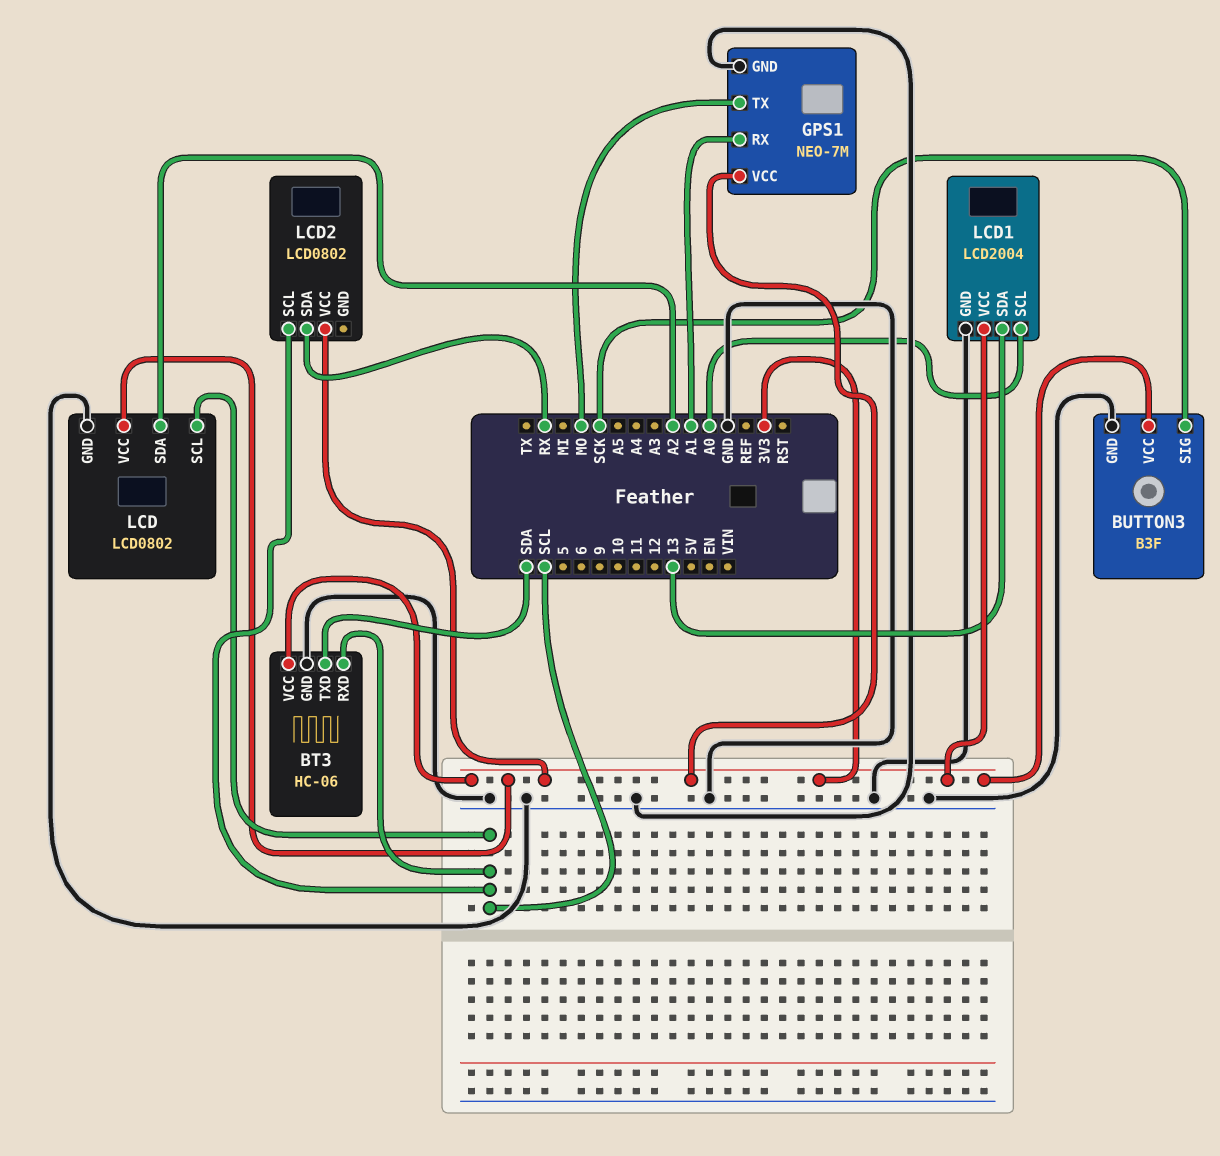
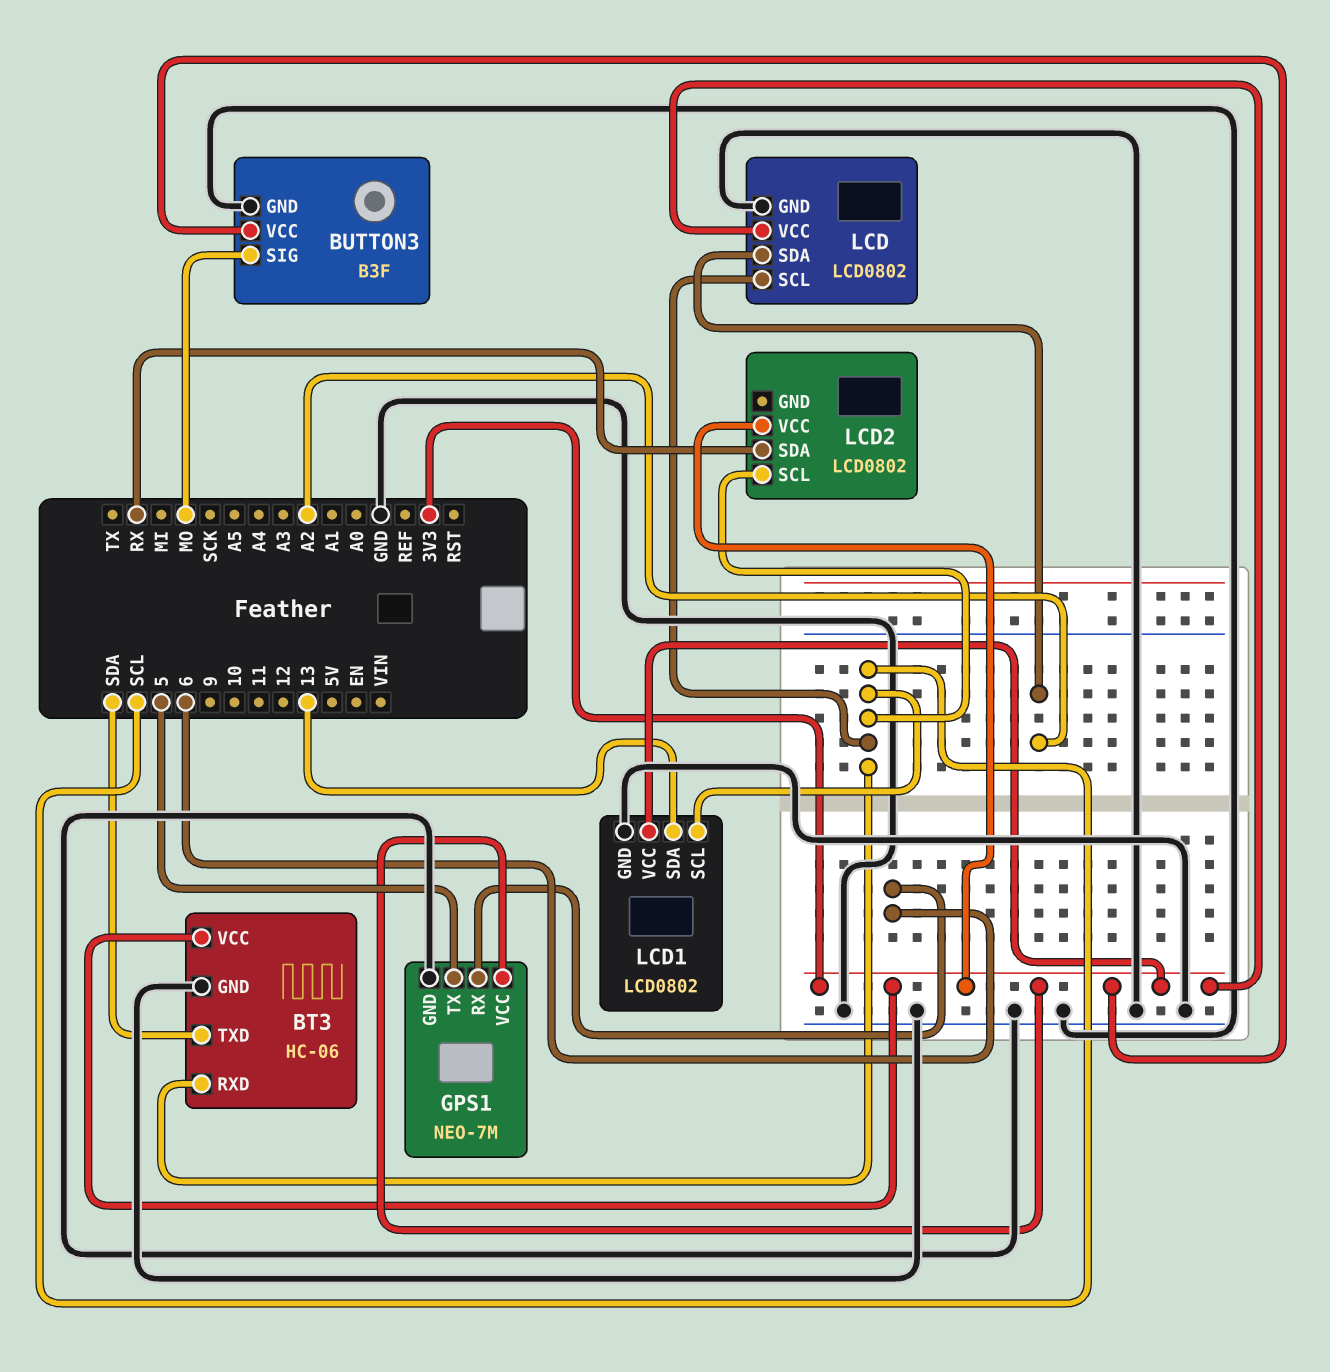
BUTTON3 pin SIG: SCK -> MO
GPS1 pin RX: A1 -> 6
GPS1 pin TX: MO -> 5
LCD1: LCD2004 -> LCD0802
LCD1 pin SCL: A0 -> SCL

